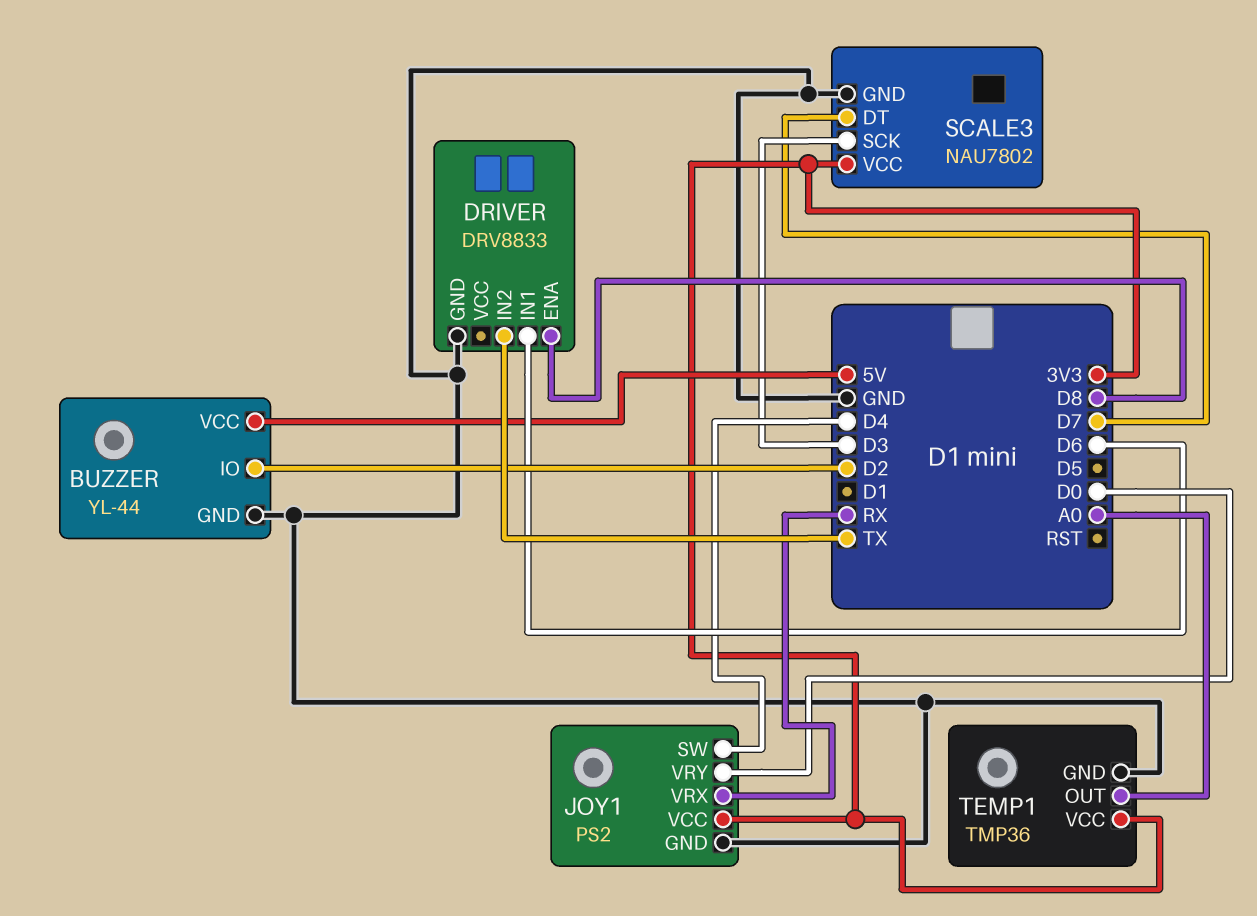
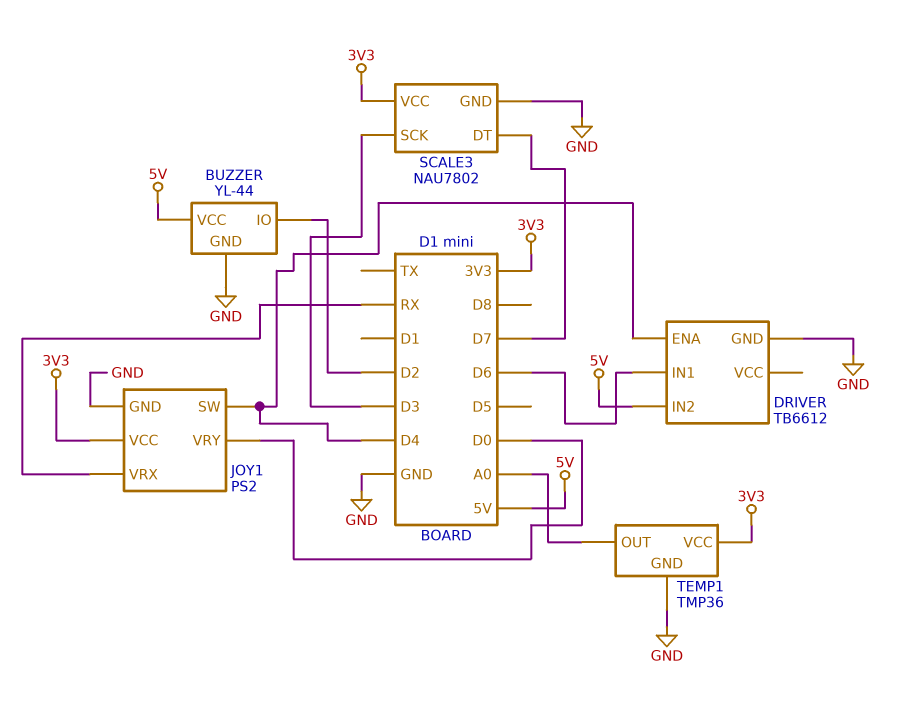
DRIVER: DRV8833 -> TB6612
DRIVER pin ENA: D8 -> D4
DRIVER pin IN2: TX -> 5V

